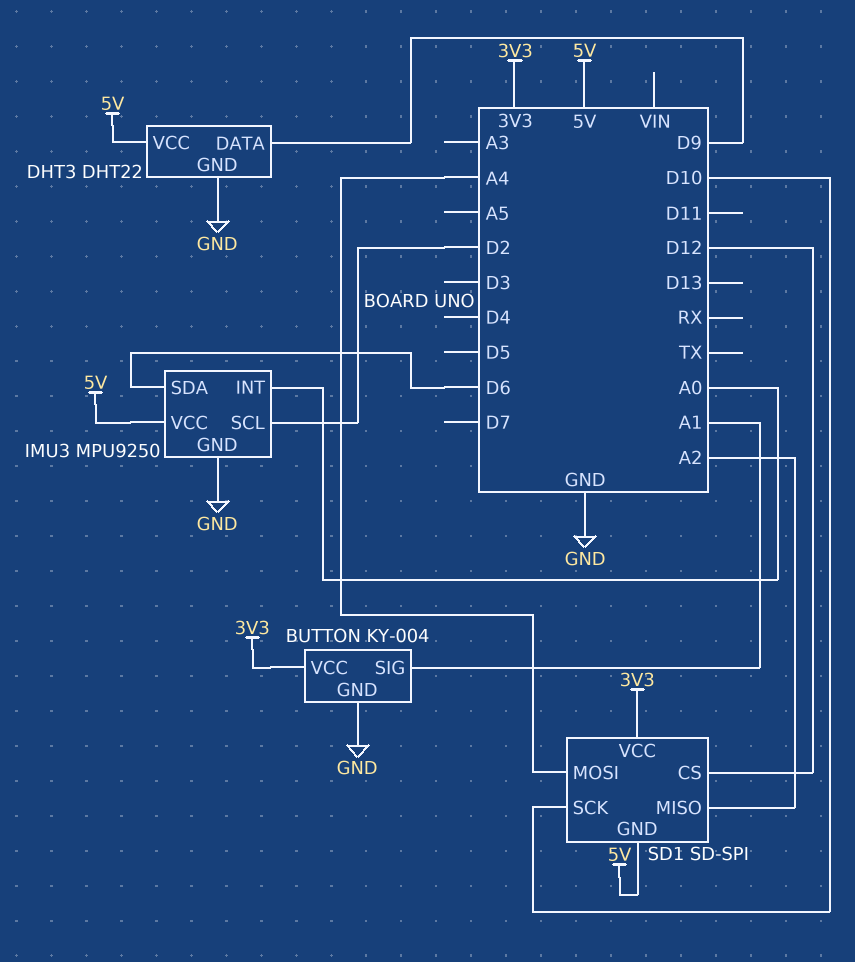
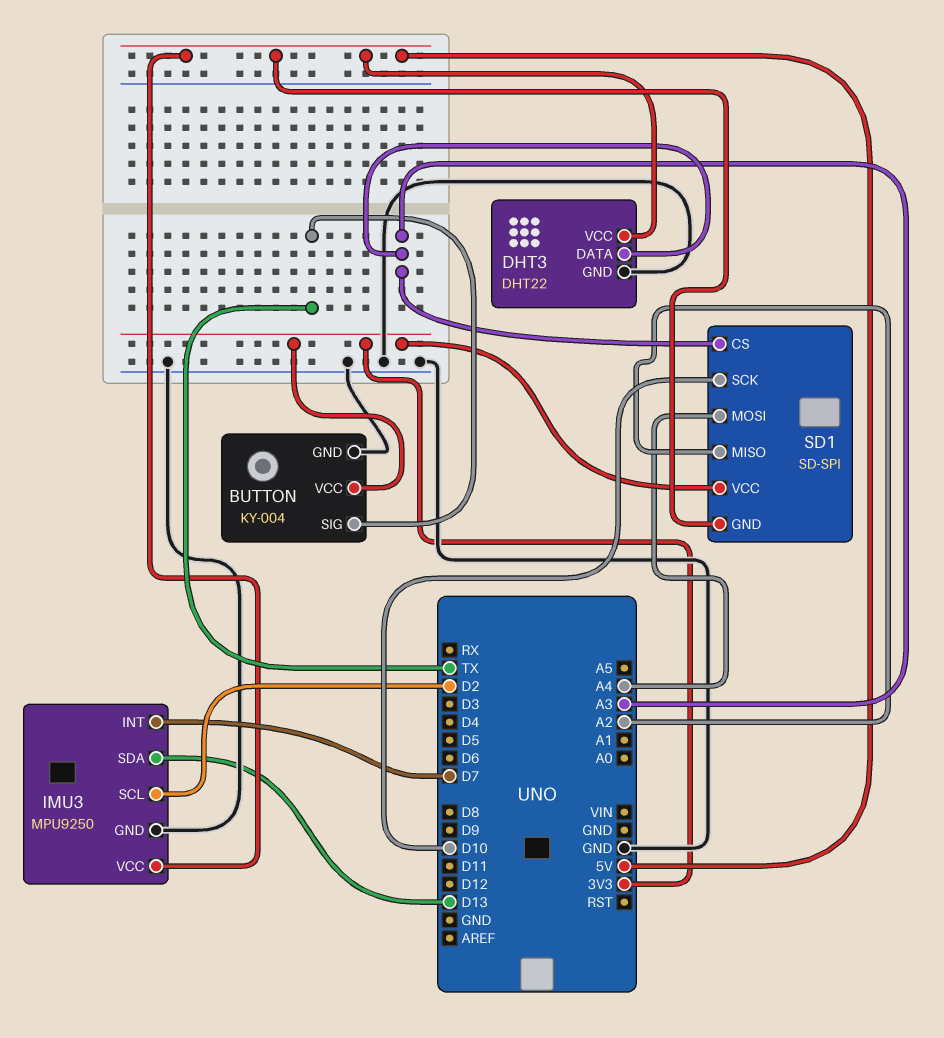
BUTTON pin SIG: A1 -> TX
DHT3 pin DATA: D9 -> A3
IMU3 pin INT: A0 -> D7
IMU3 pin SDA: D6 -> D13
SD1 pin CS: D12 -> A3

